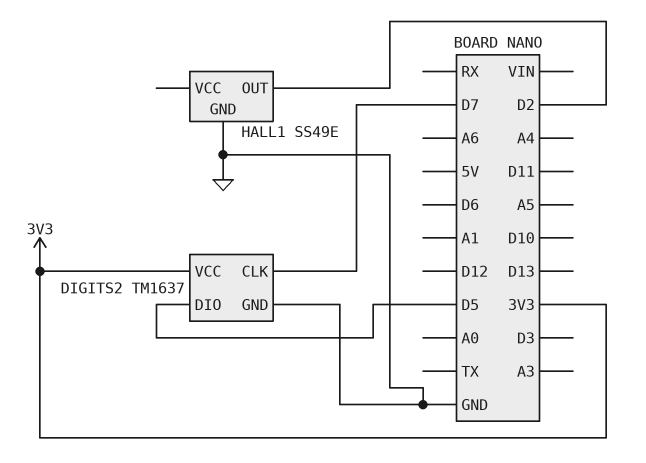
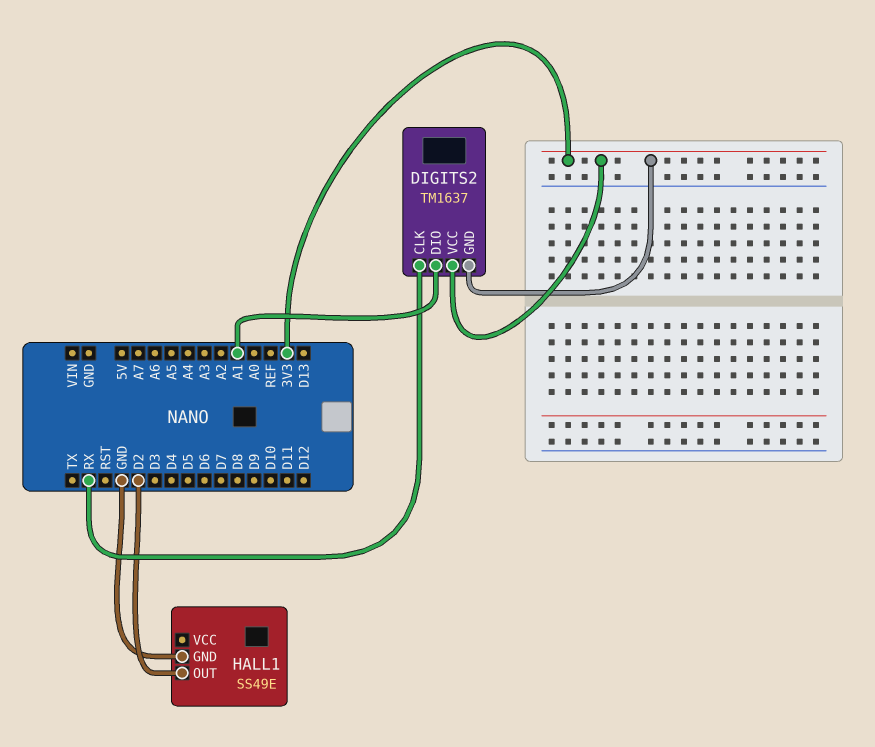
DIGITS2 pin CLK: D7 -> RX
DIGITS2 pin DIO: D5 -> A1
DIGITS2 pin GND: GND -> 3V3

